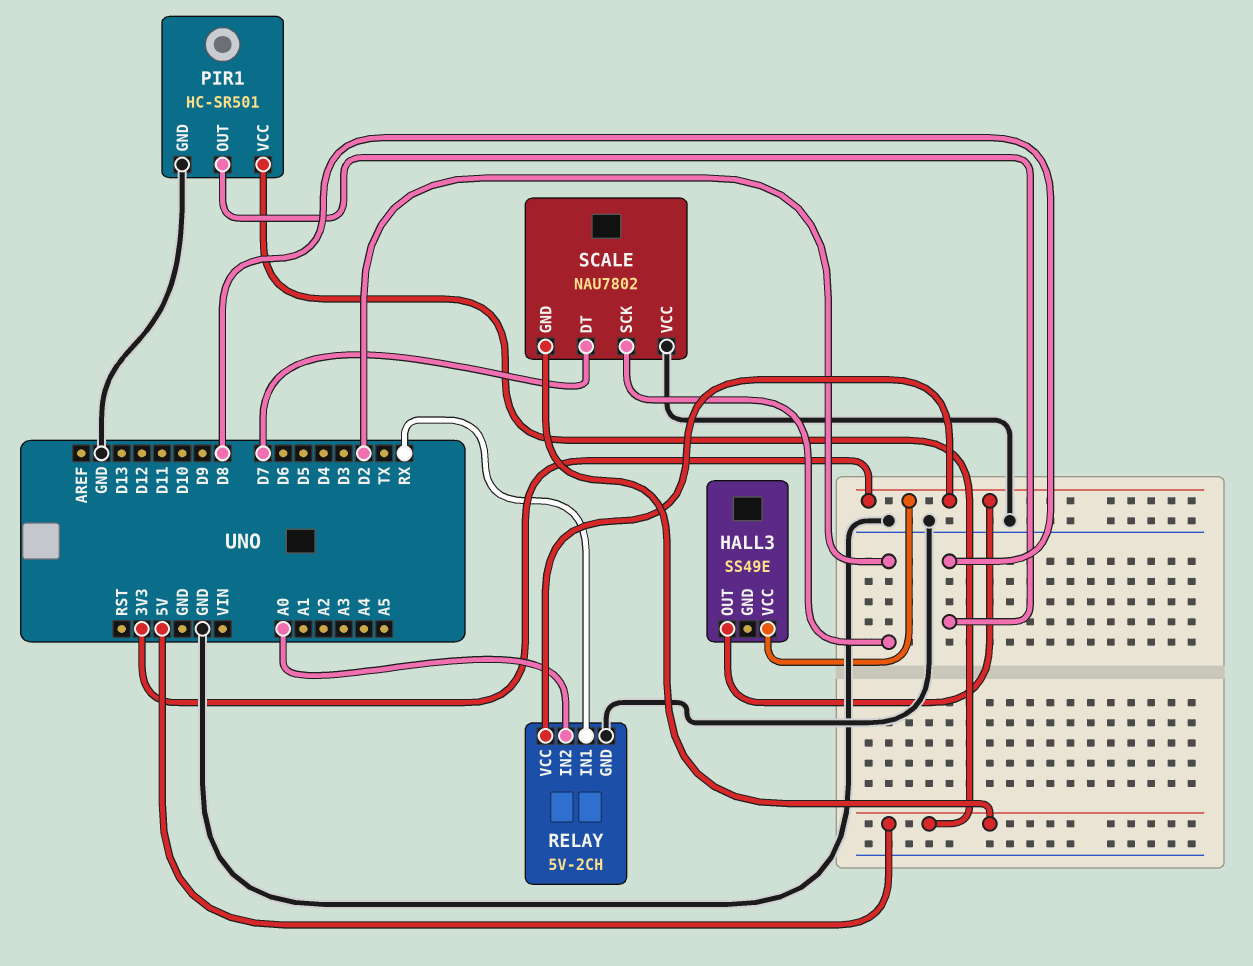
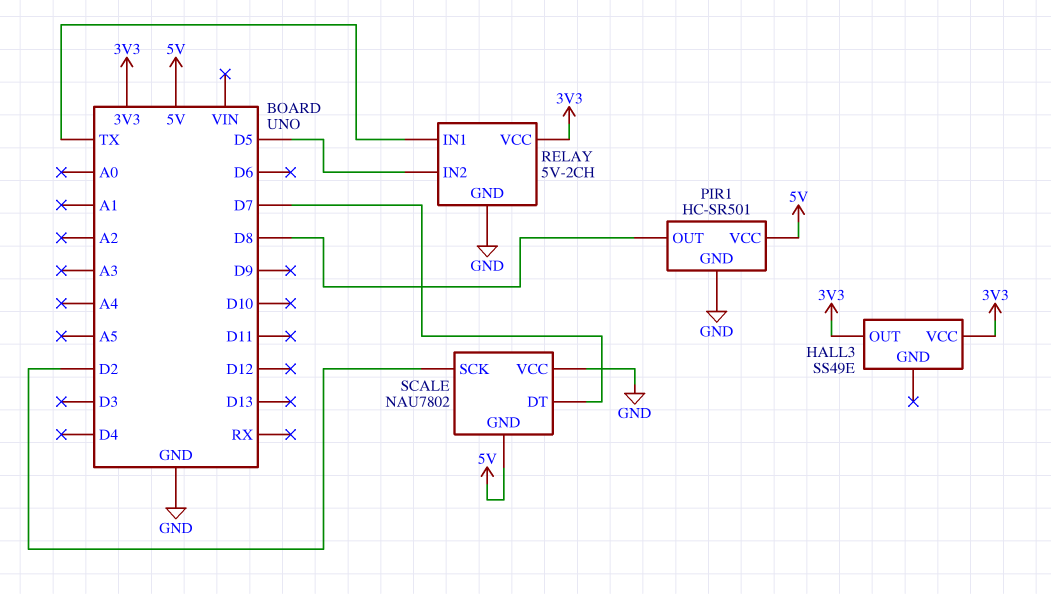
RELAY pin IN1: RX -> TX
RELAY pin IN2: A0 -> D5

